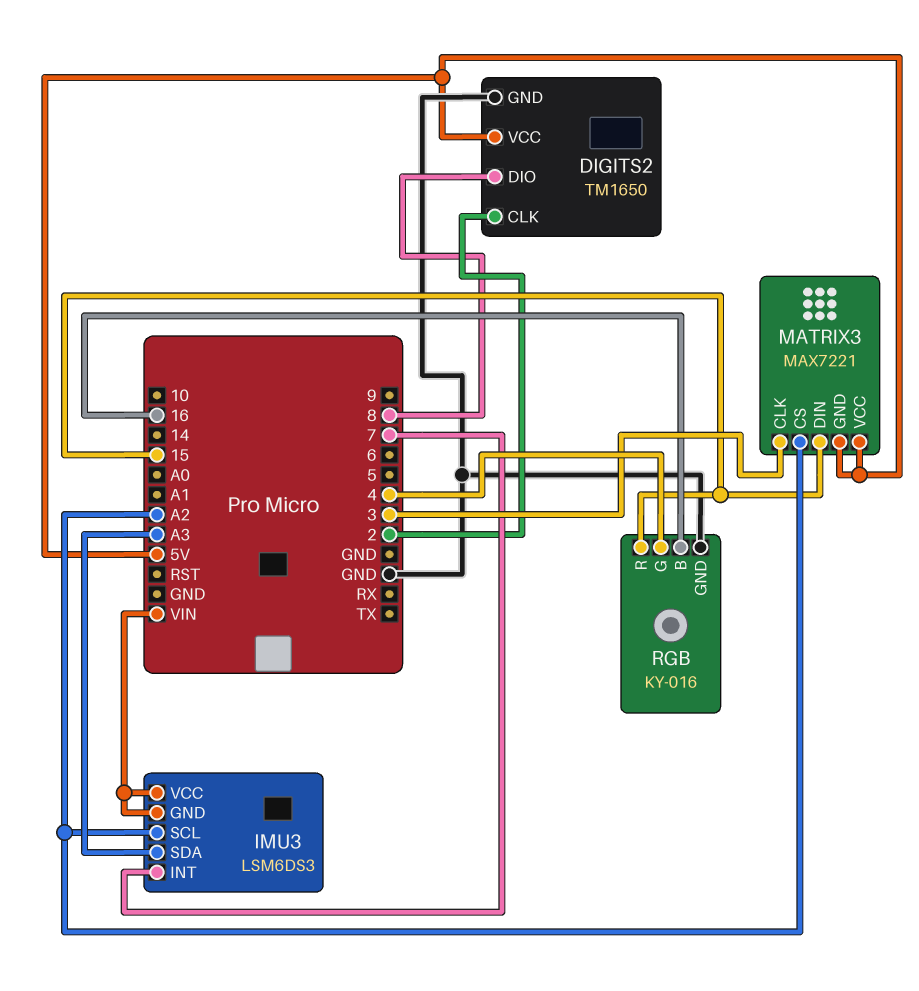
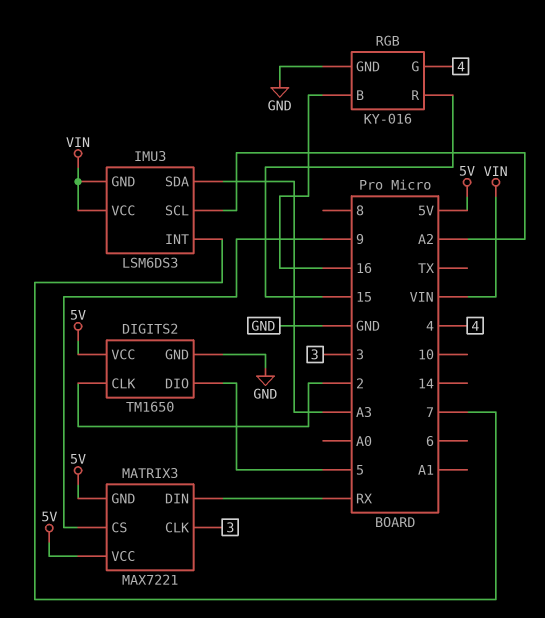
DIGITS2 pin DIO: 8 -> 5
MATRIX3 pin CS: A2 -> 9
MATRIX3 pin DIN: 15 -> RX

